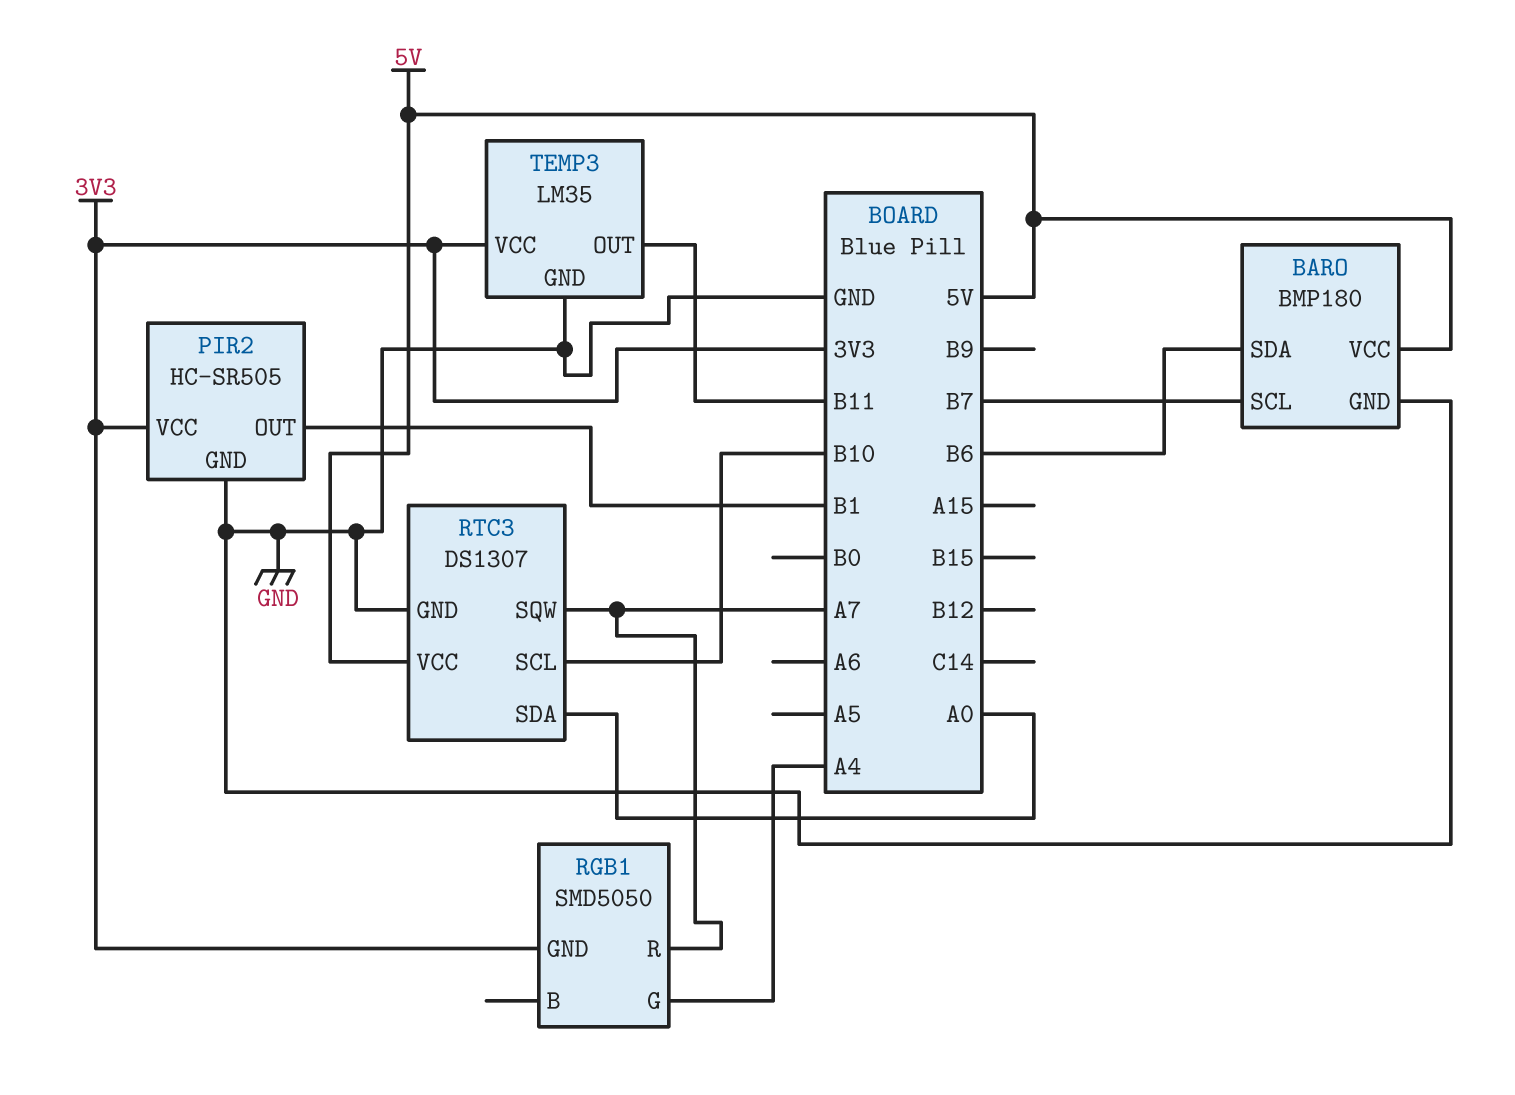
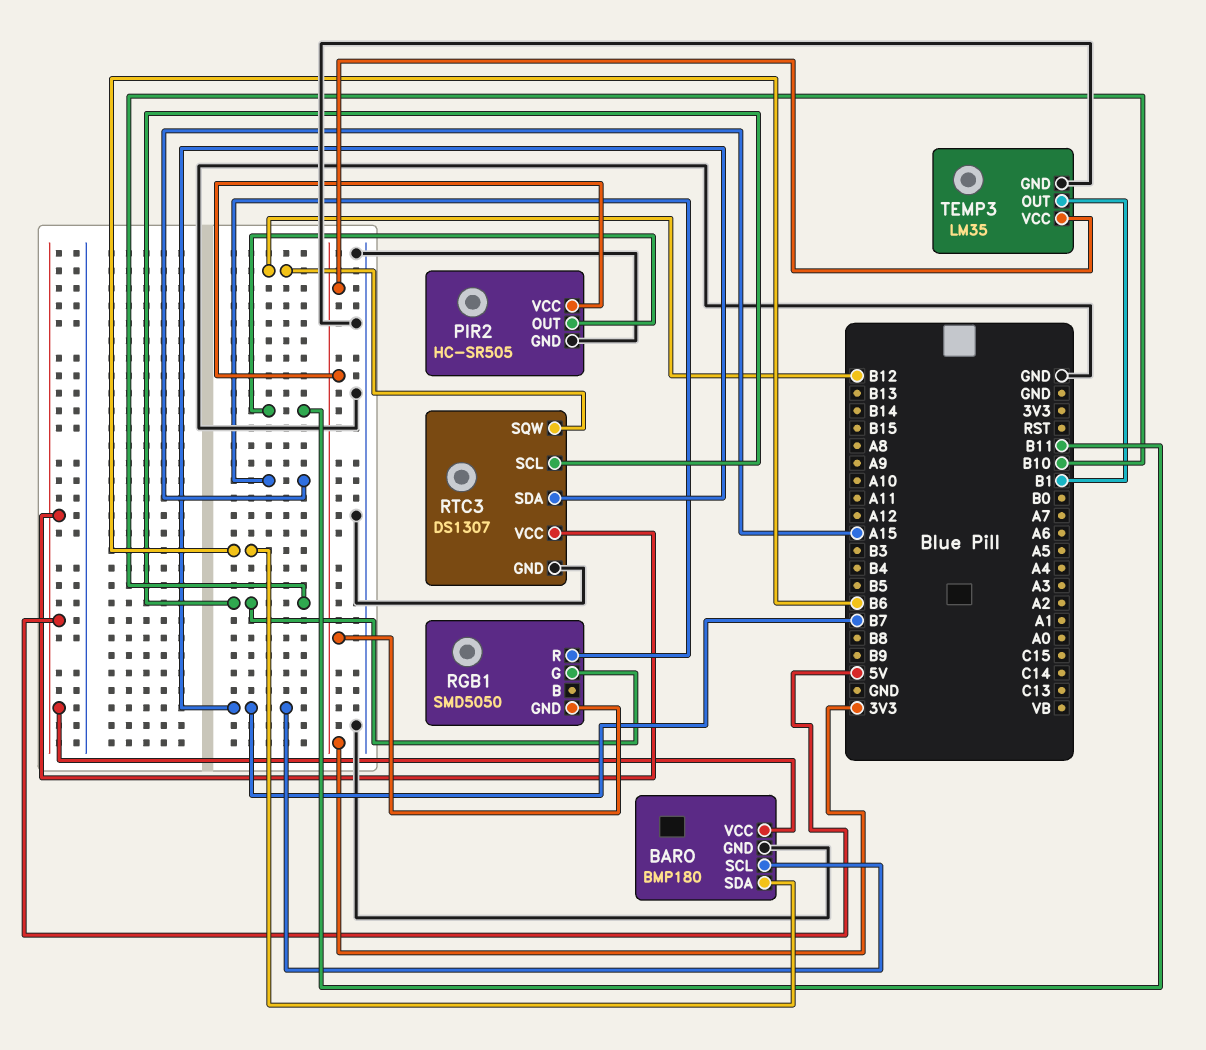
PIR2 pin OUT: B1 -> B11
RGB1 pin G: A4 -> B10
RGB1 pin R: A7 -> A15
RTC3 pin SDA: A0 -> B7
RTC3 pin SQW: A7 -> B12
TEMP3 pin OUT: B11 -> B1

